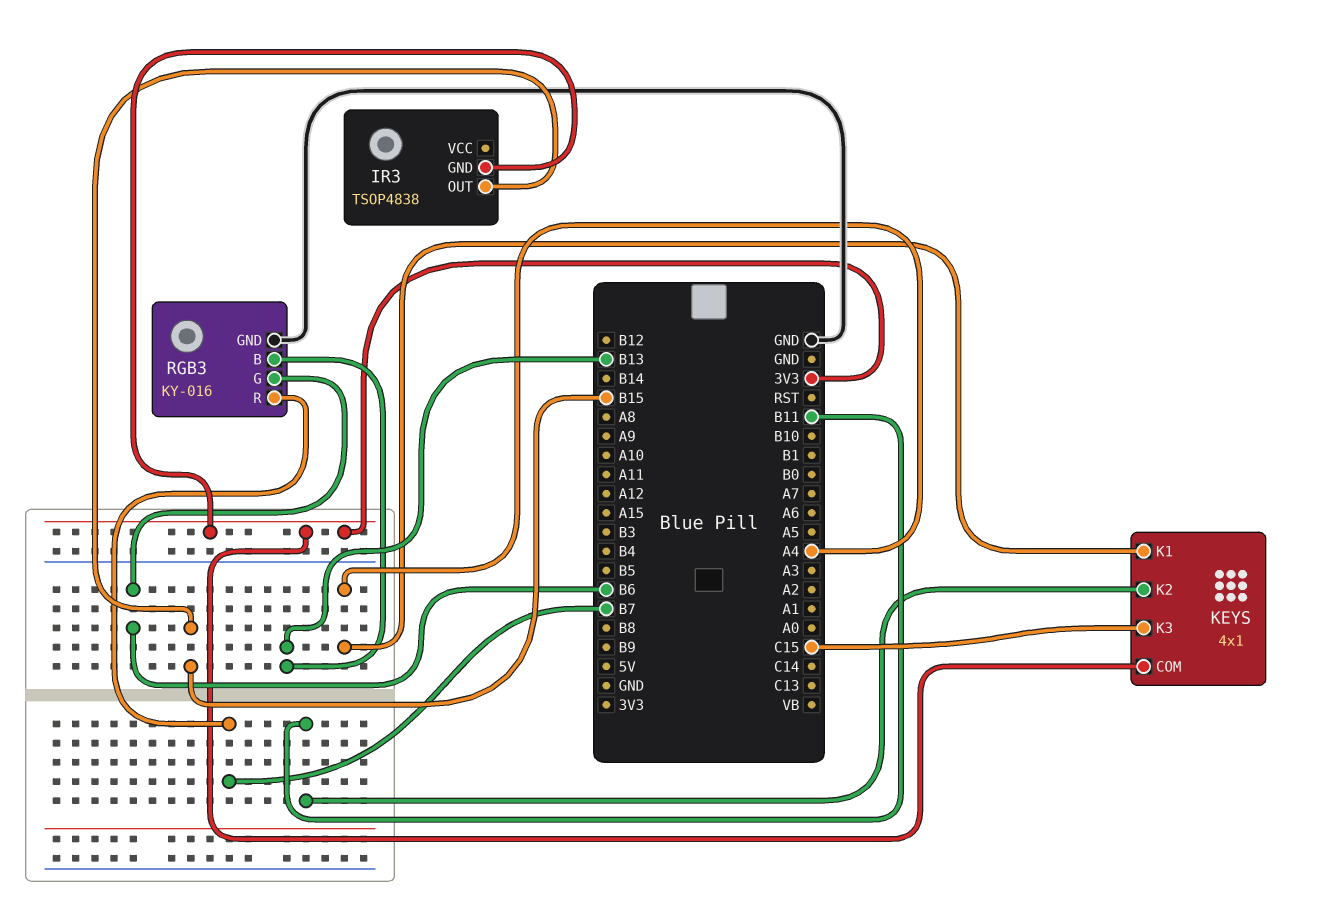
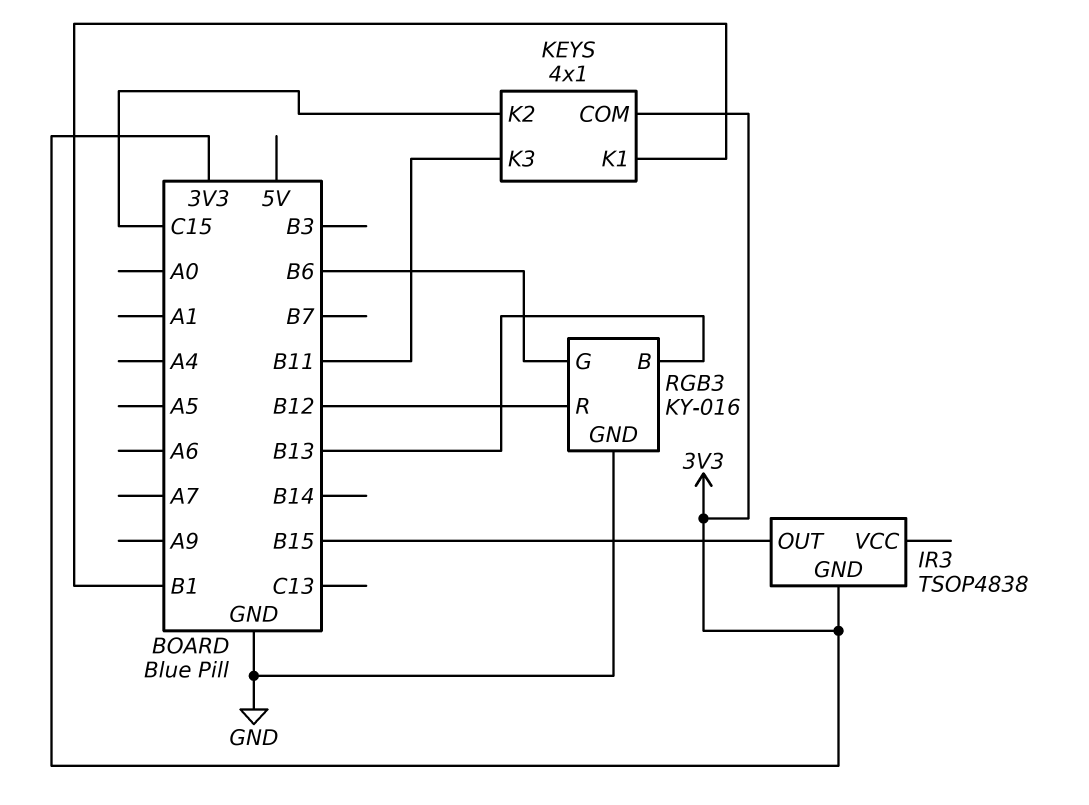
KEYS pin K1: A4 -> B1
KEYS pin K2: B11 -> C15
KEYS pin K3: C15 -> B11
RGB3 pin R: B7 -> B12

